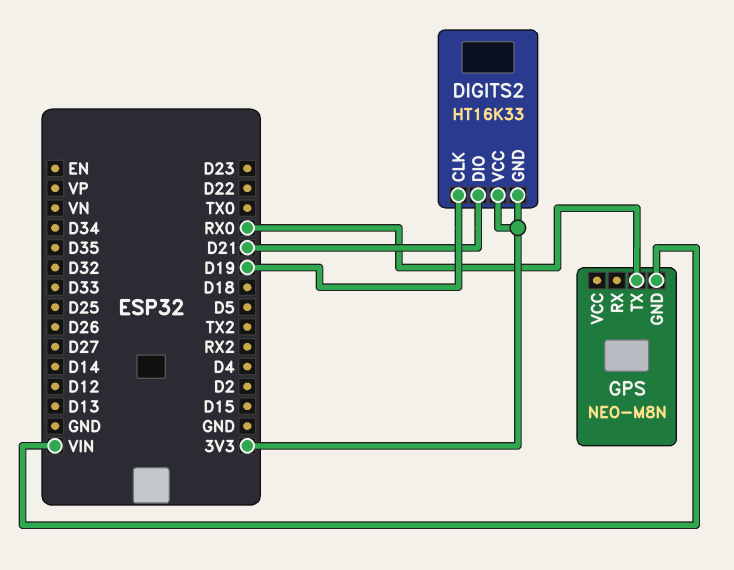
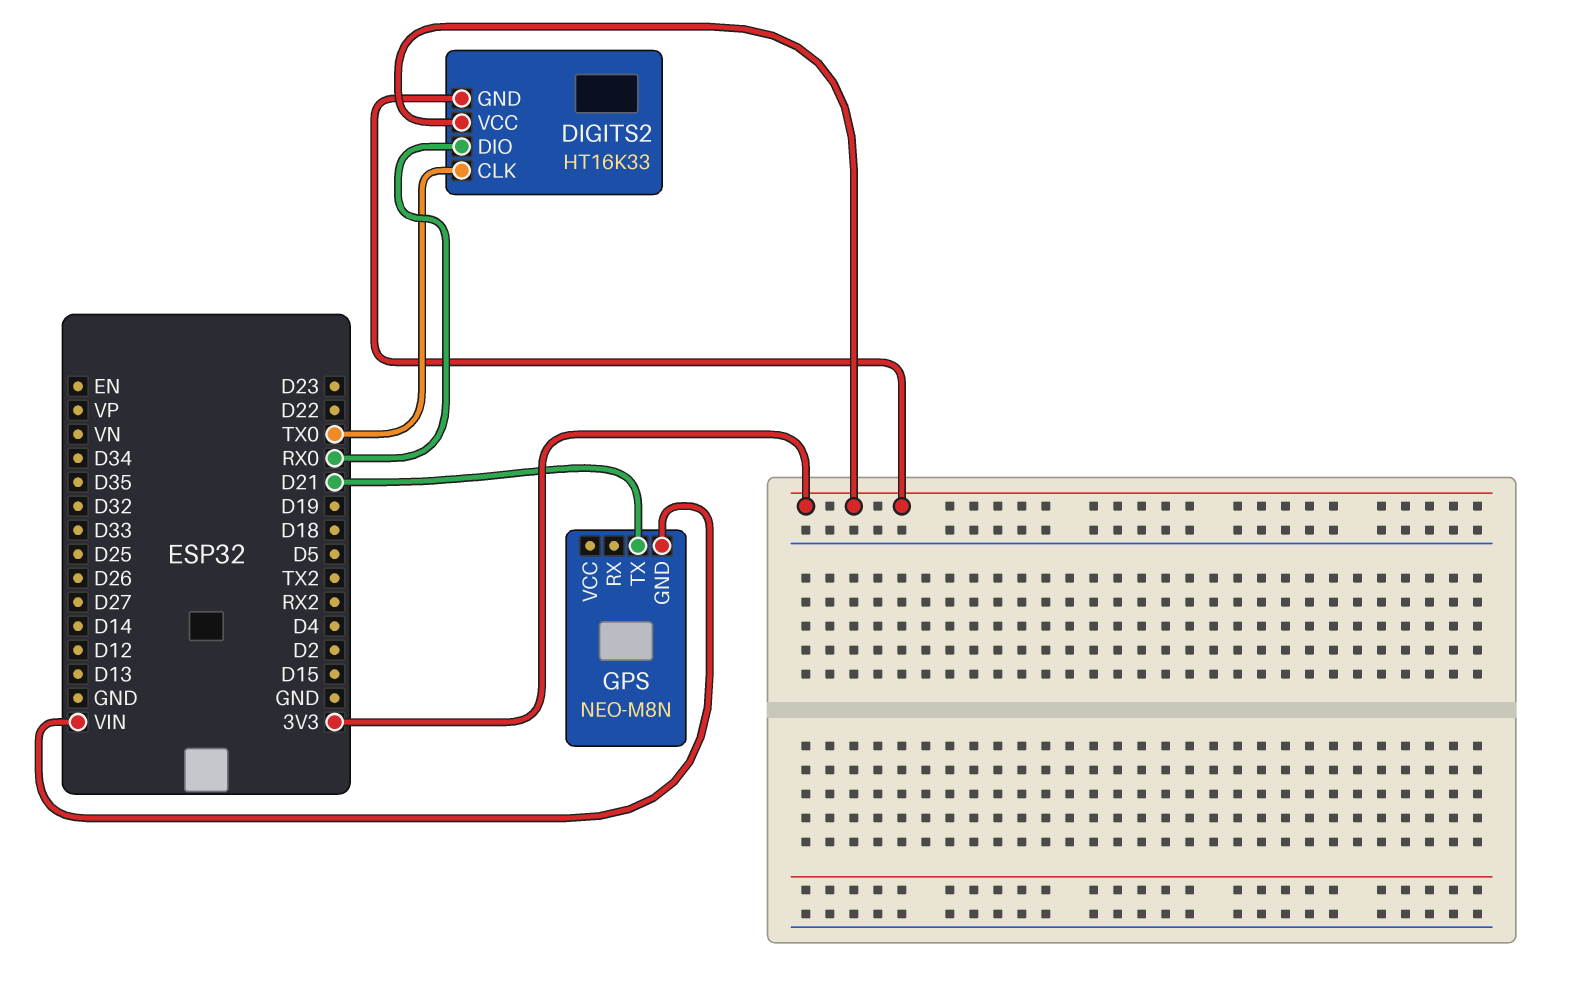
DIGITS2 pin CLK: D19 -> TX0
DIGITS2 pin DIO: D21 -> RX0
GPS pin TX: RX0 -> D21

